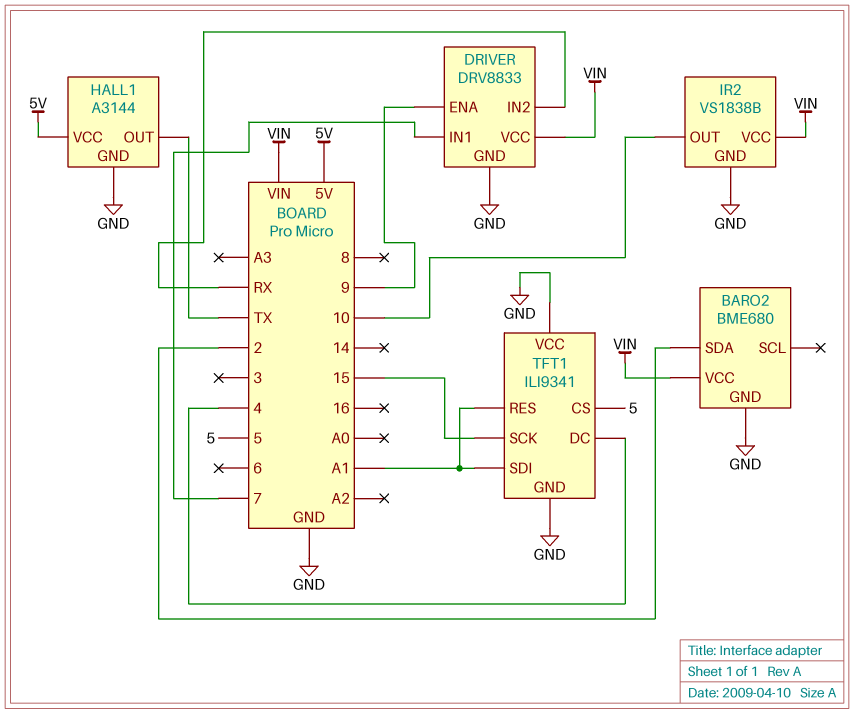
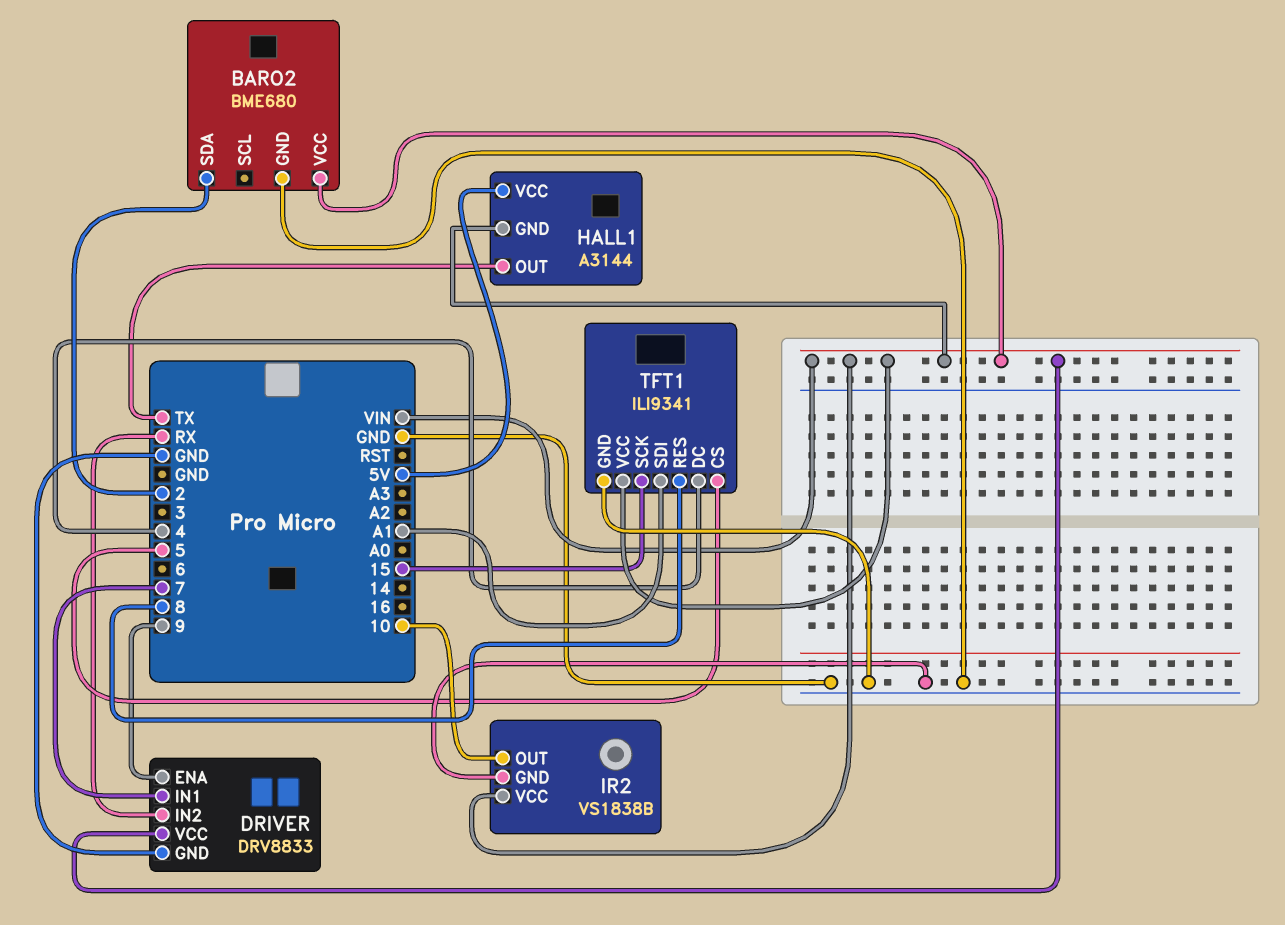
HALL1 pin GND: GND -> VIN
TFT1 pin RES: A1 -> 8
TFT1 pin VCC: GND -> VIN

